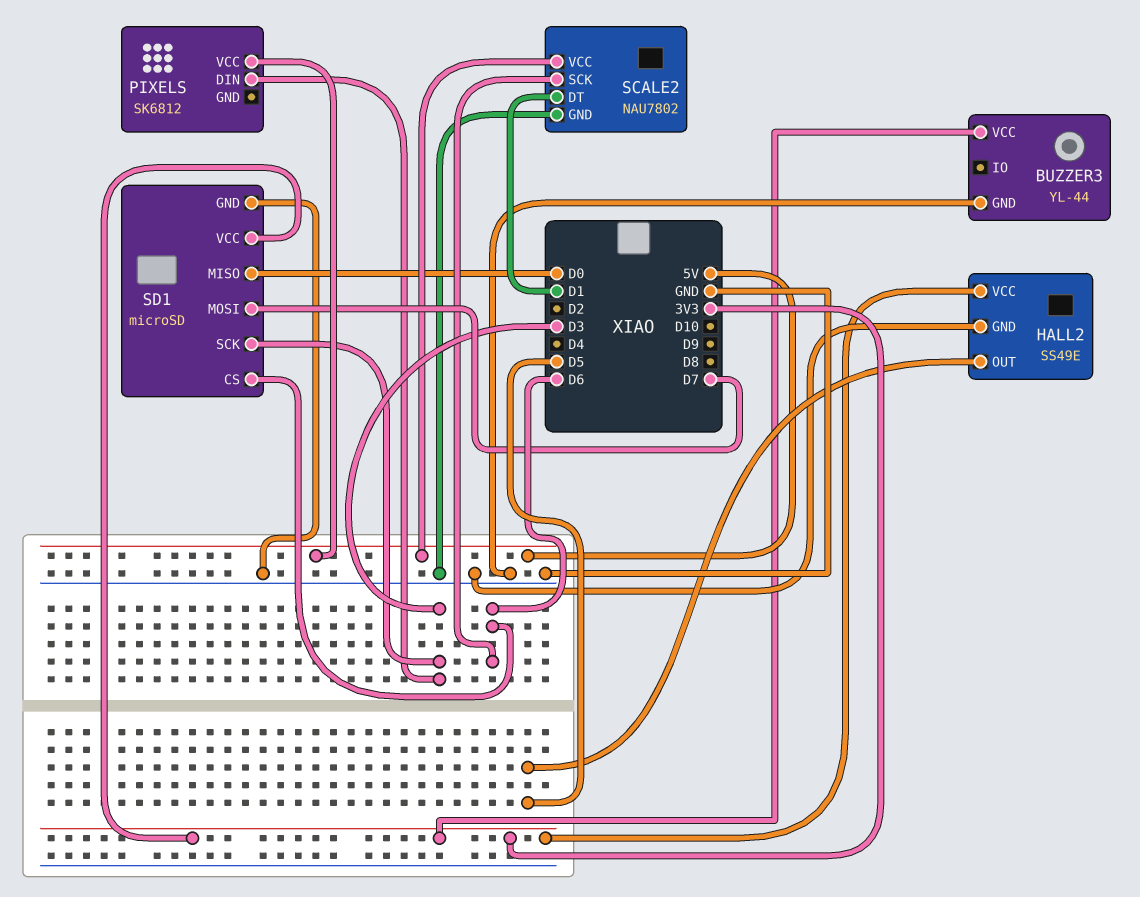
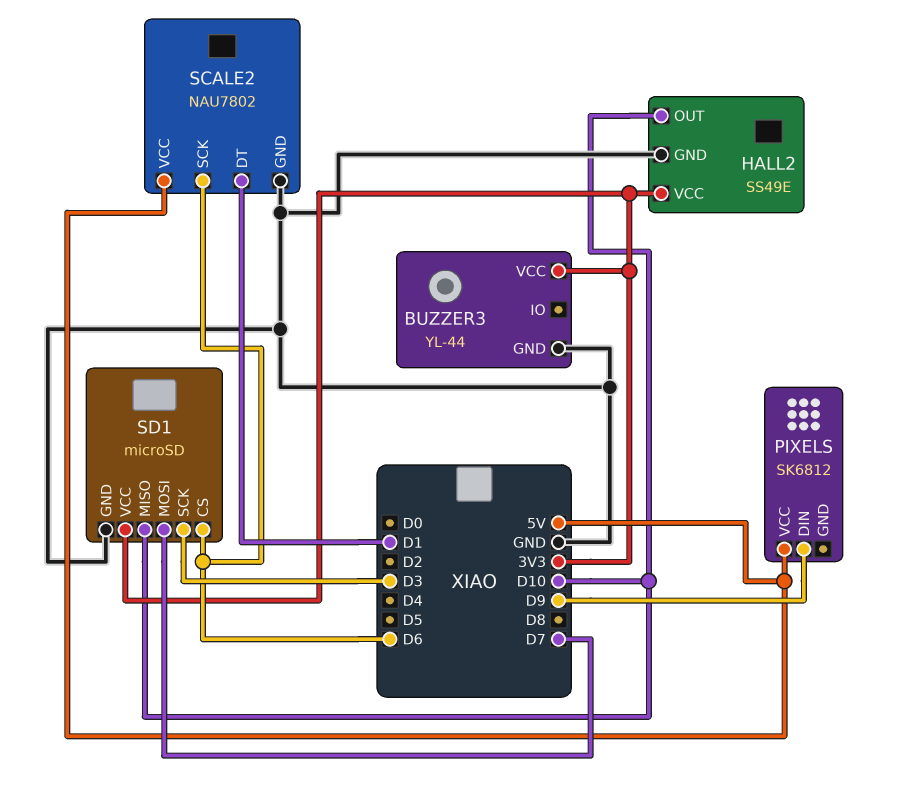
HALL2 pin OUT: D5 -> D10
PIXELS pin DIN: D3 -> D9
SD1 pin MISO: D0 -> D10

